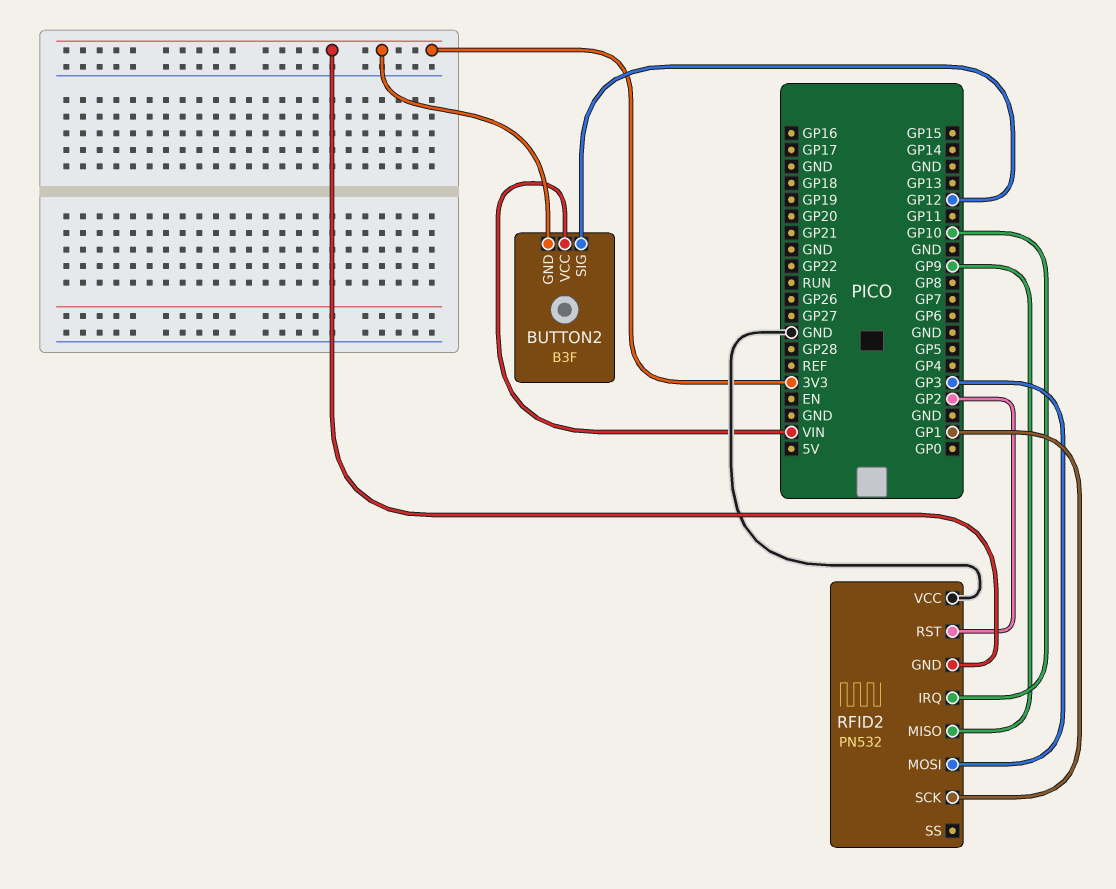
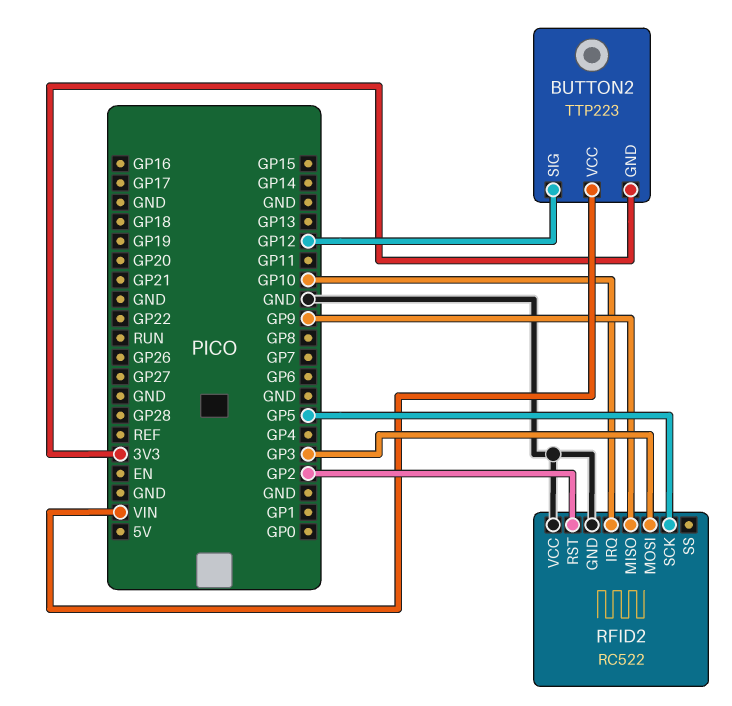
BUTTON2: B3F -> TTP223
RFID2: PN532 -> RC522
RFID2 pin GND: 3V3 -> GND
RFID2 pin SCK: GP1 -> GP5

